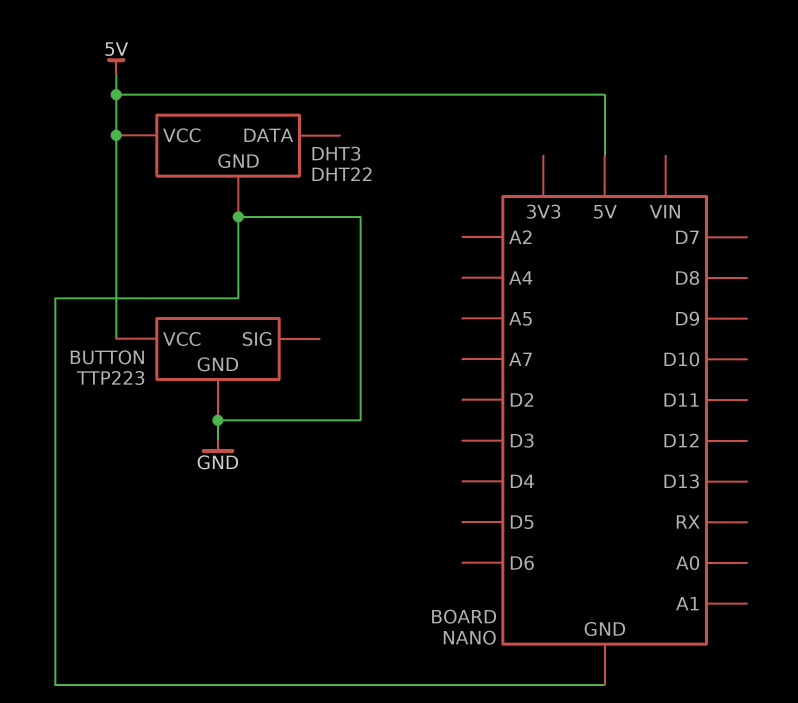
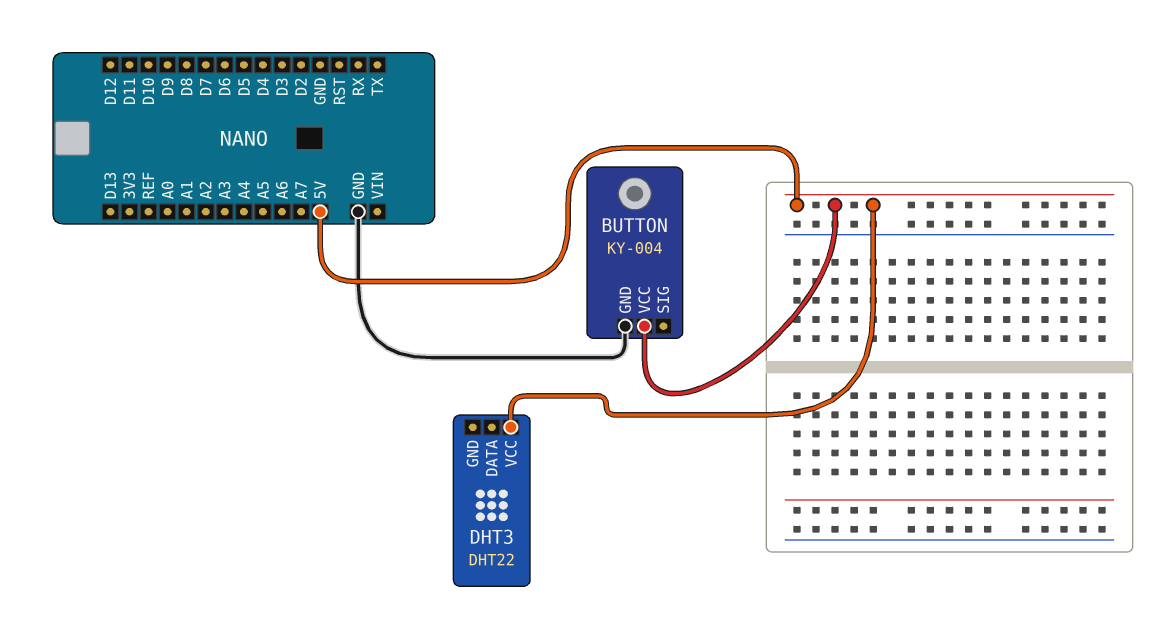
BUTTON: TTP223 -> KY-004
DHT3 pin GND: GND -> none

